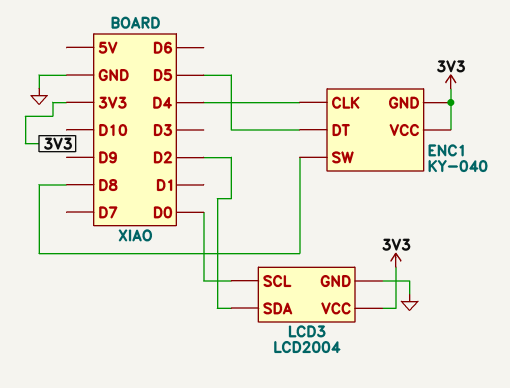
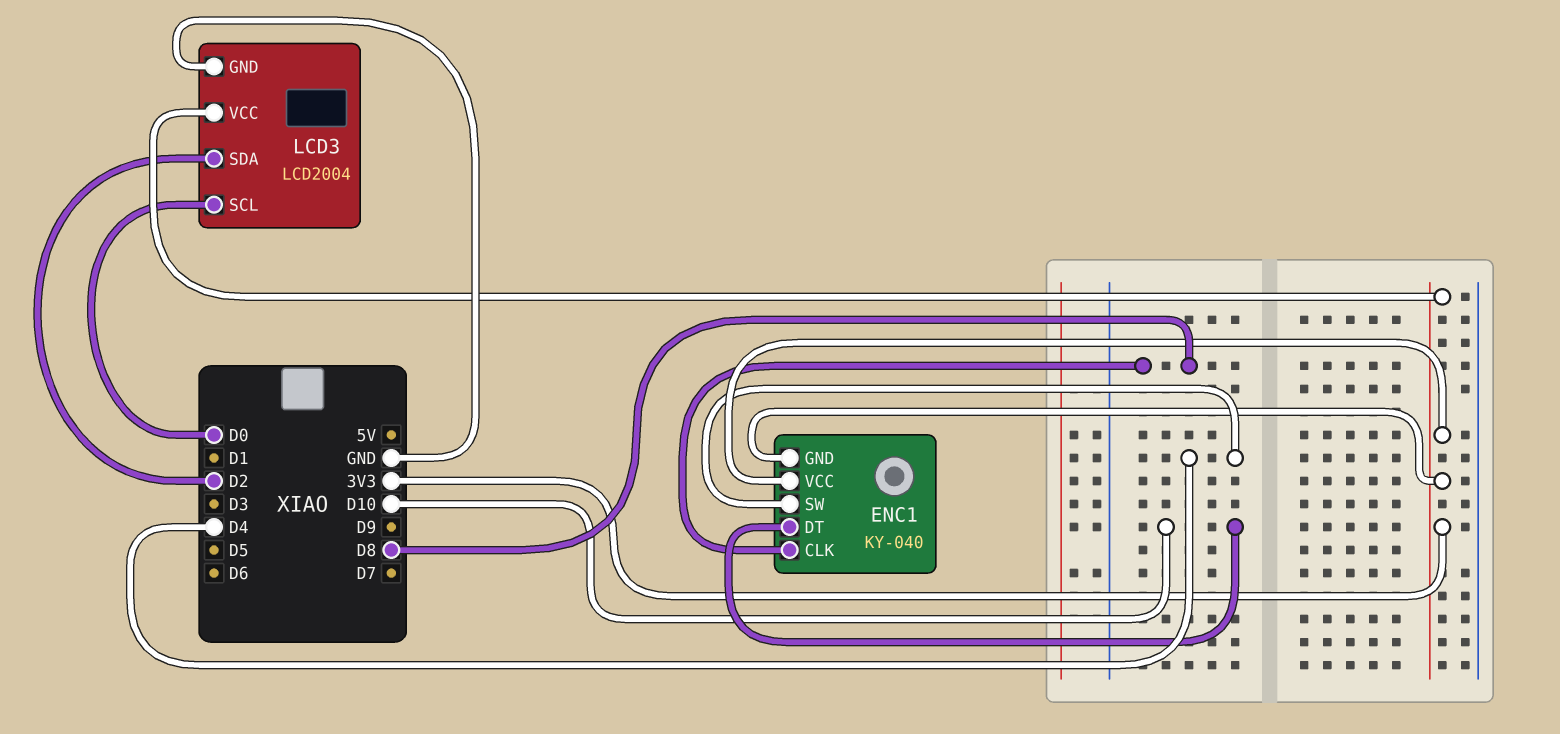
ENC1 pin CLK: D4 -> D8
ENC1 pin DT: D5 -> D10
ENC1 pin SW: D8 -> D4

